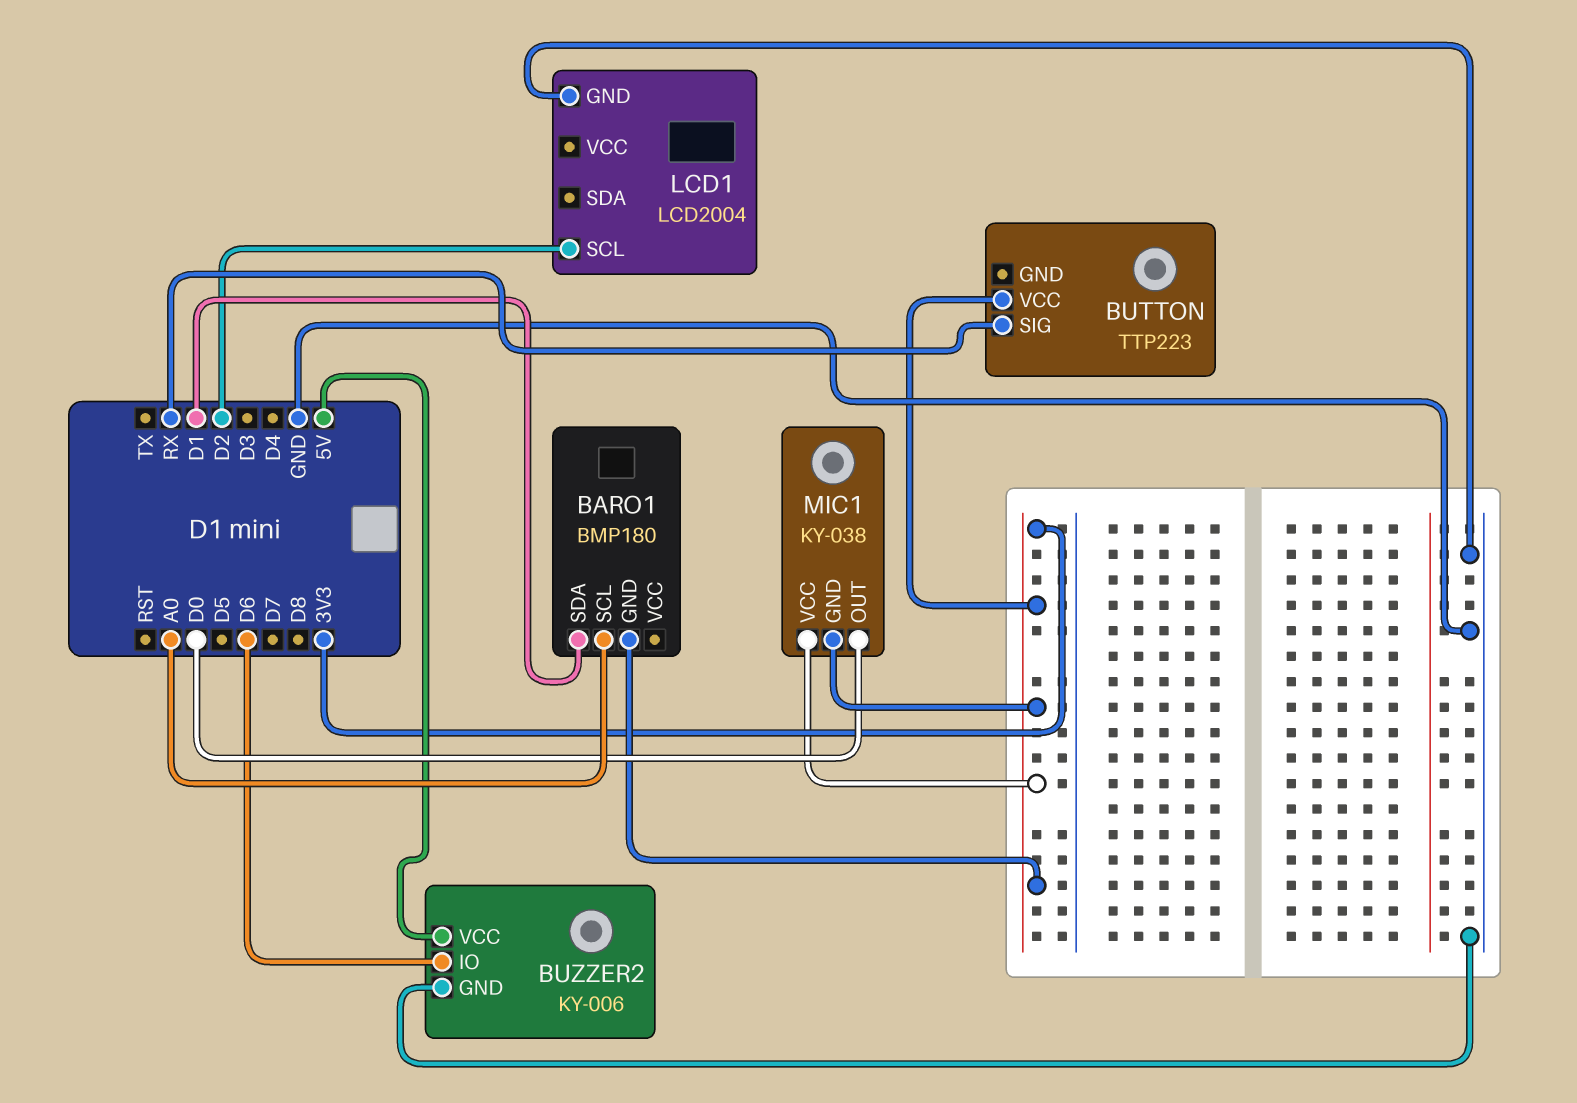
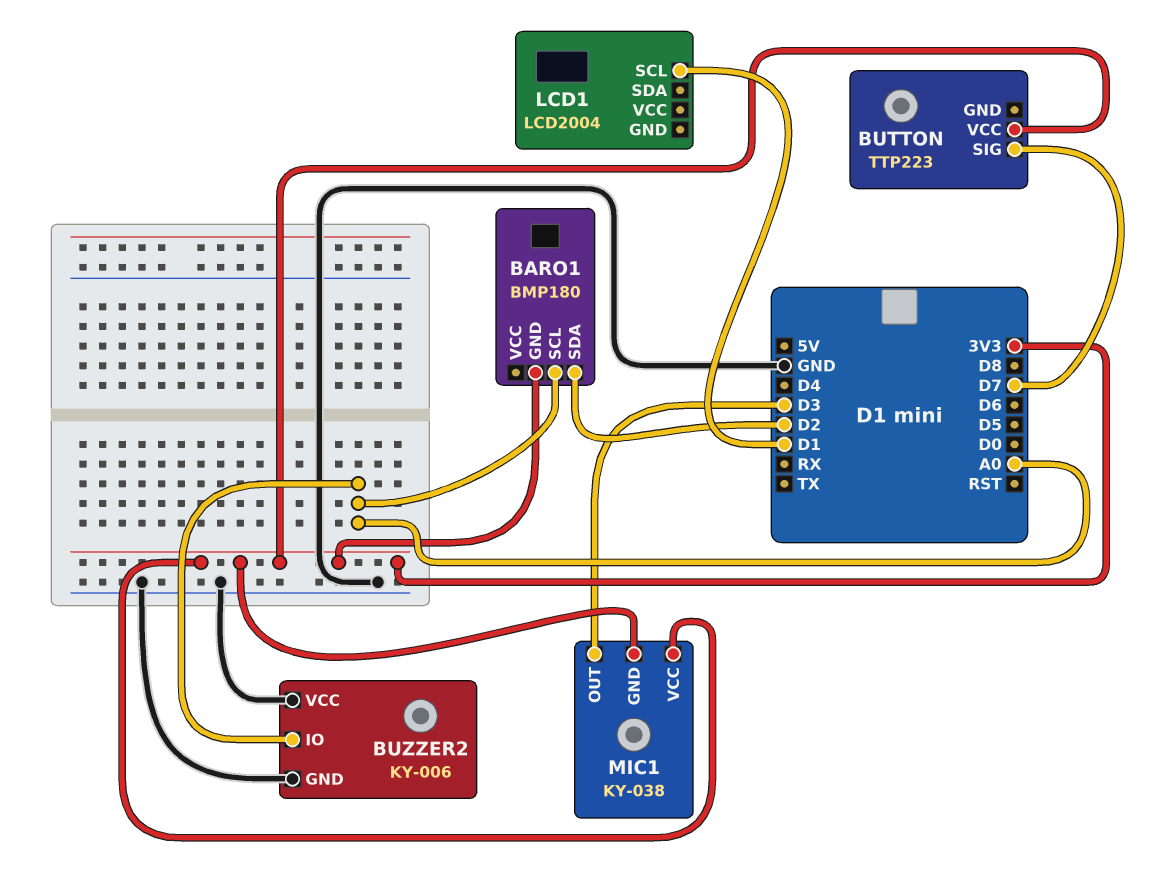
BARO1 pin SDA: D1 -> D2
BUTTON pin SIG: RX -> D7
BUZZER2 pin IO: D6 -> A0
BUZZER2 pin VCC: 5V -> GND
LCD1 pin GND: GND -> none
LCD1 pin SCL: D2 -> D1
MIC1 pin OUT: D0 -> D3

